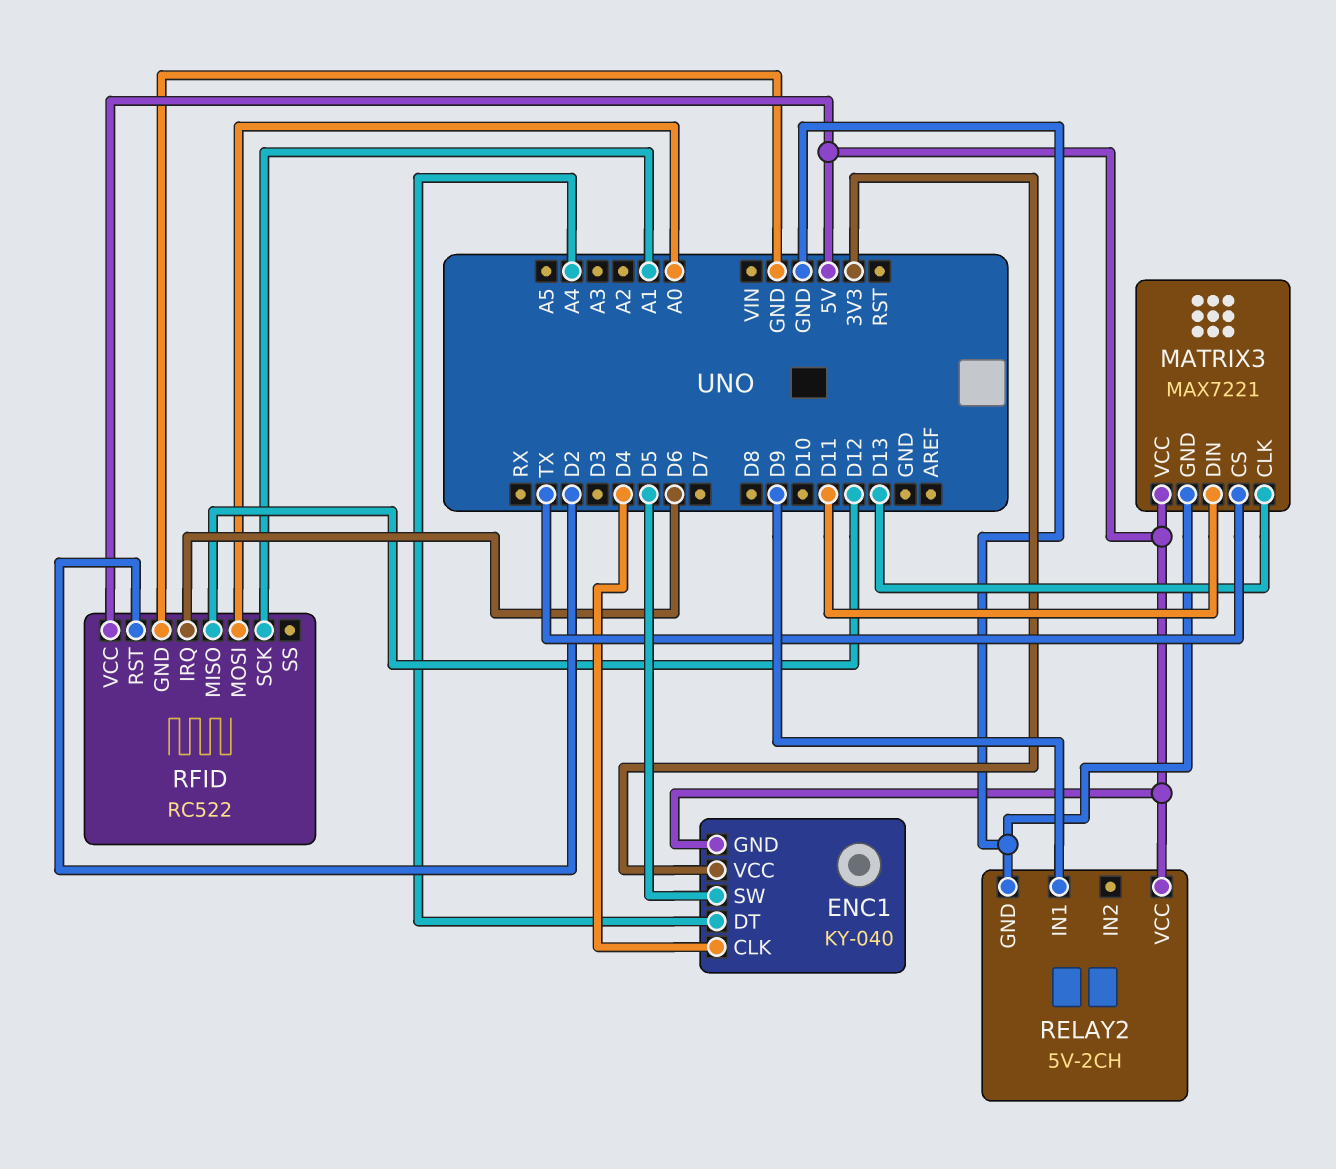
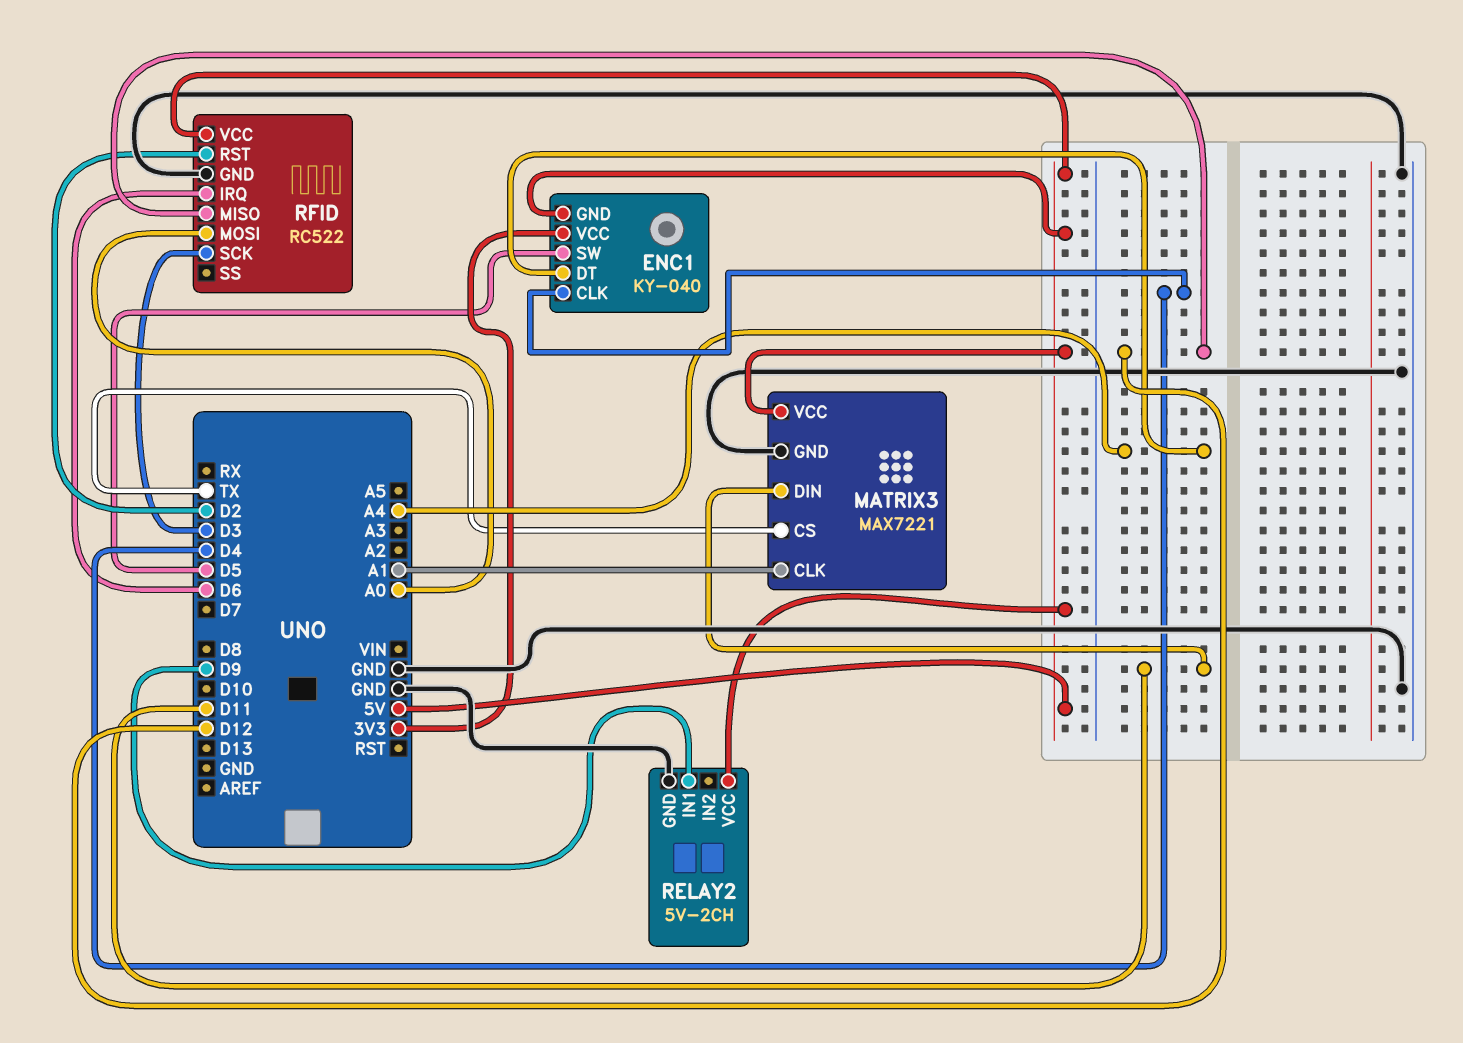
MATRIX3 pin CLK: D13 -> A1
RFID pin SCK: A1 -> D3

